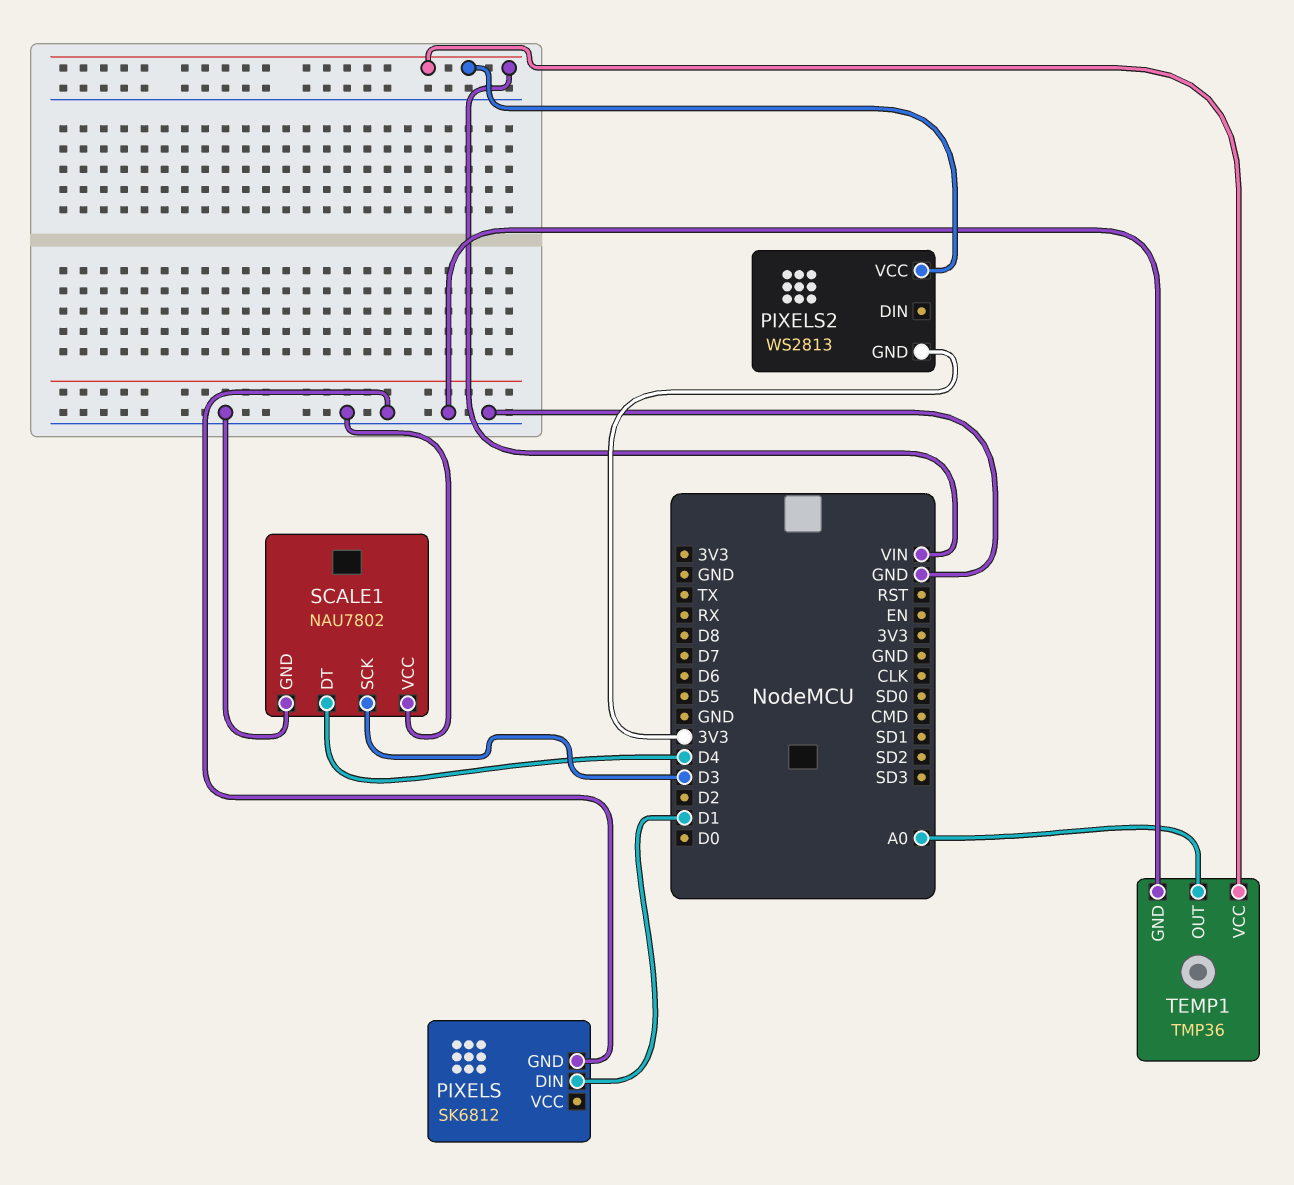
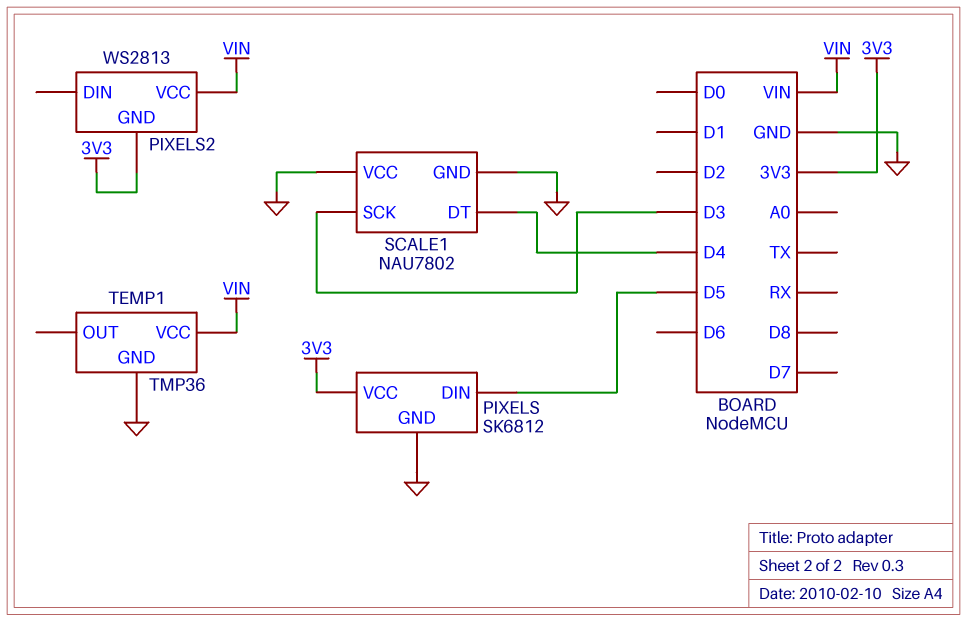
PIXELS pin DIN: D1 -> D5
PIXELS pin VCC: none -> 3V3
TEMP1 pin OUT: A0 -> none

